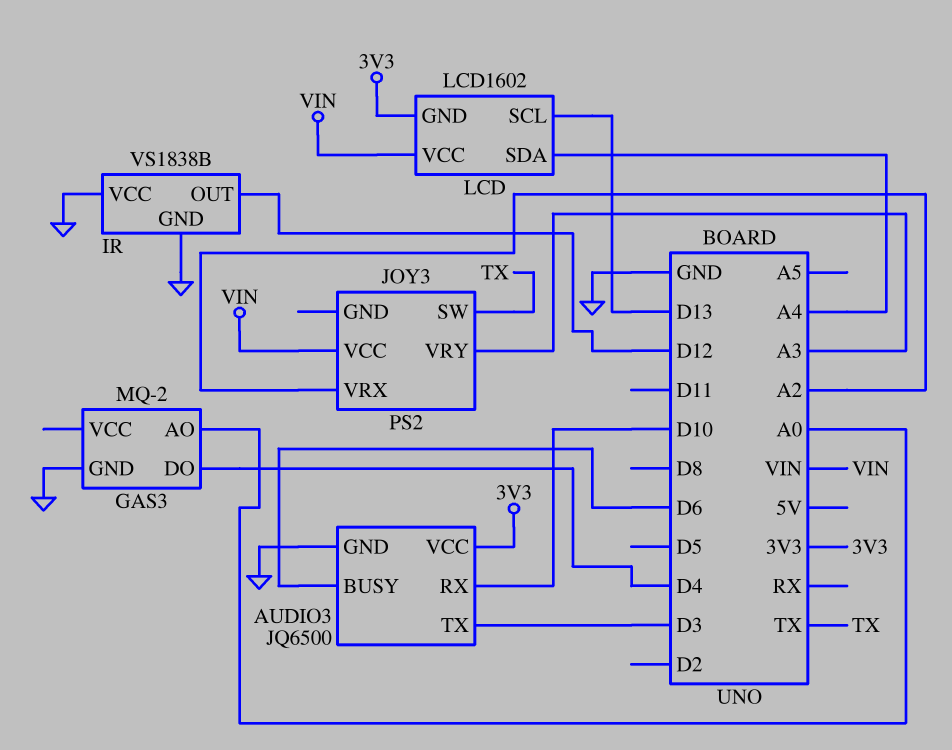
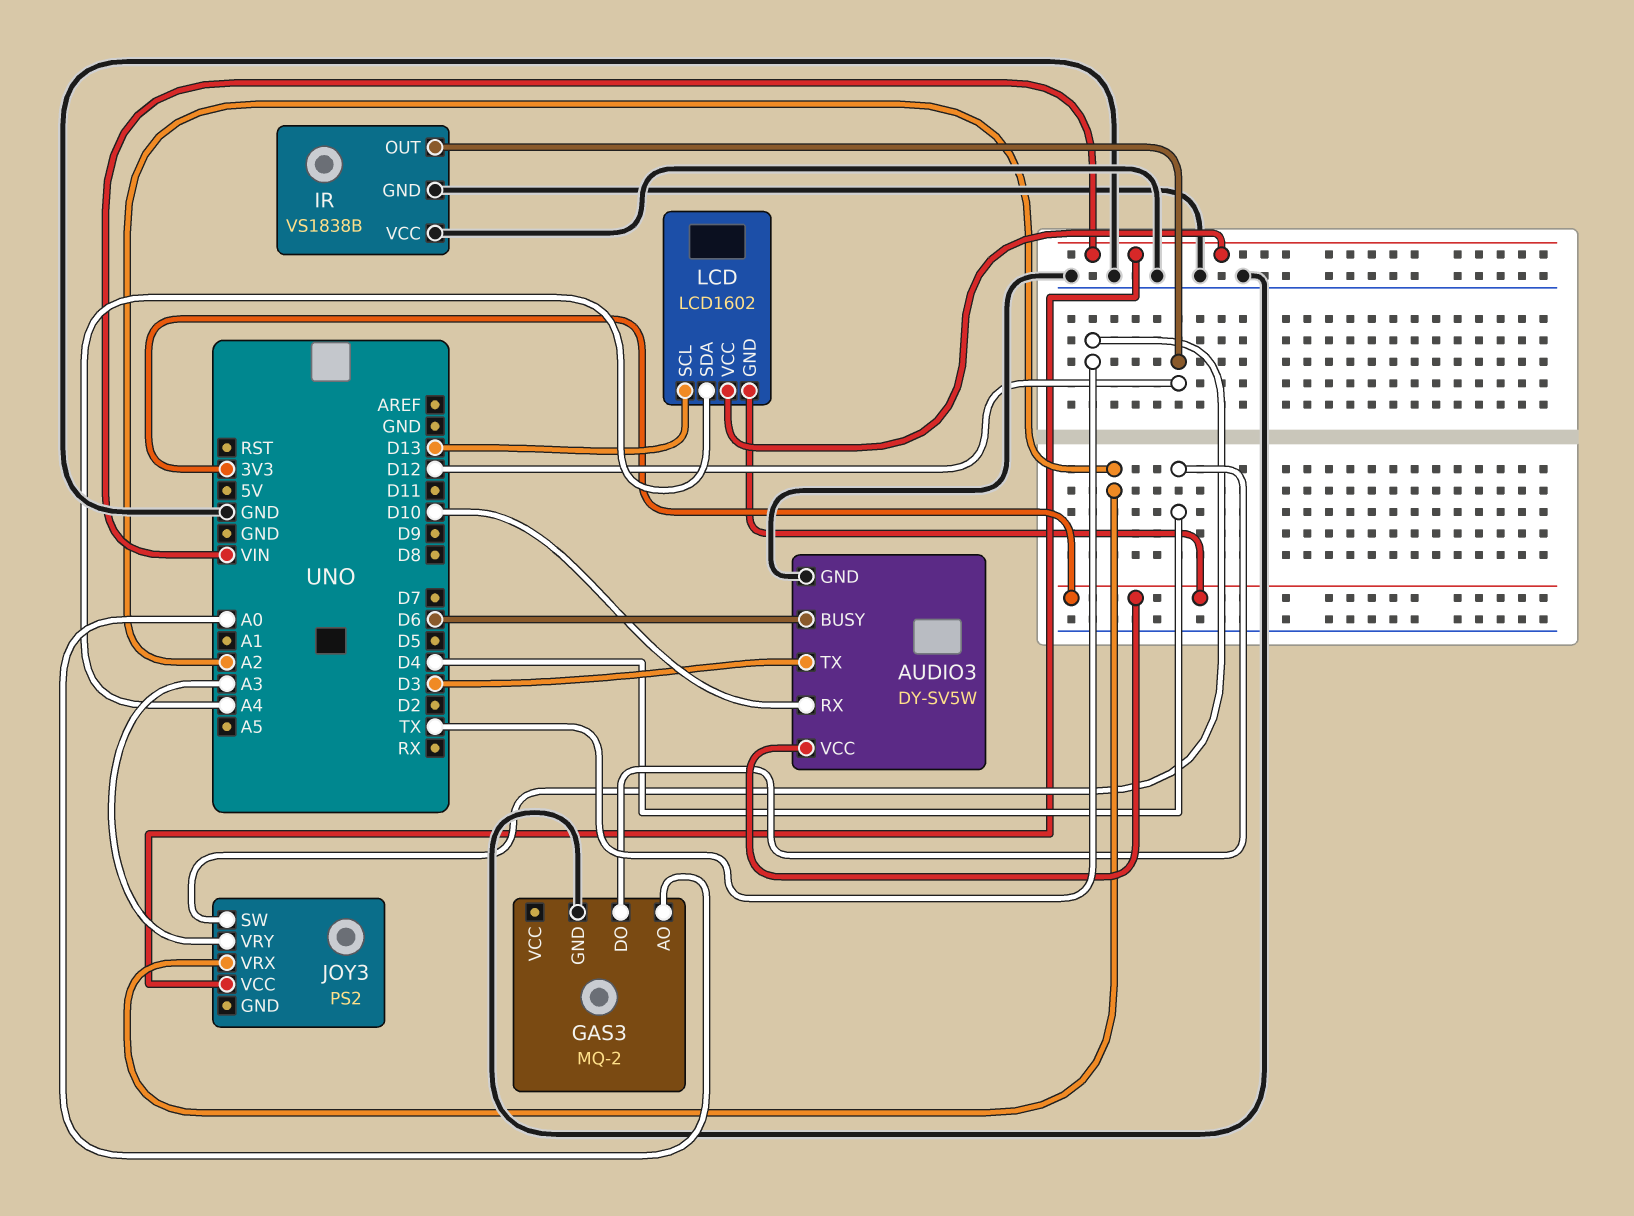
AUDIO3: JQ6500 -> DY-SV5W

